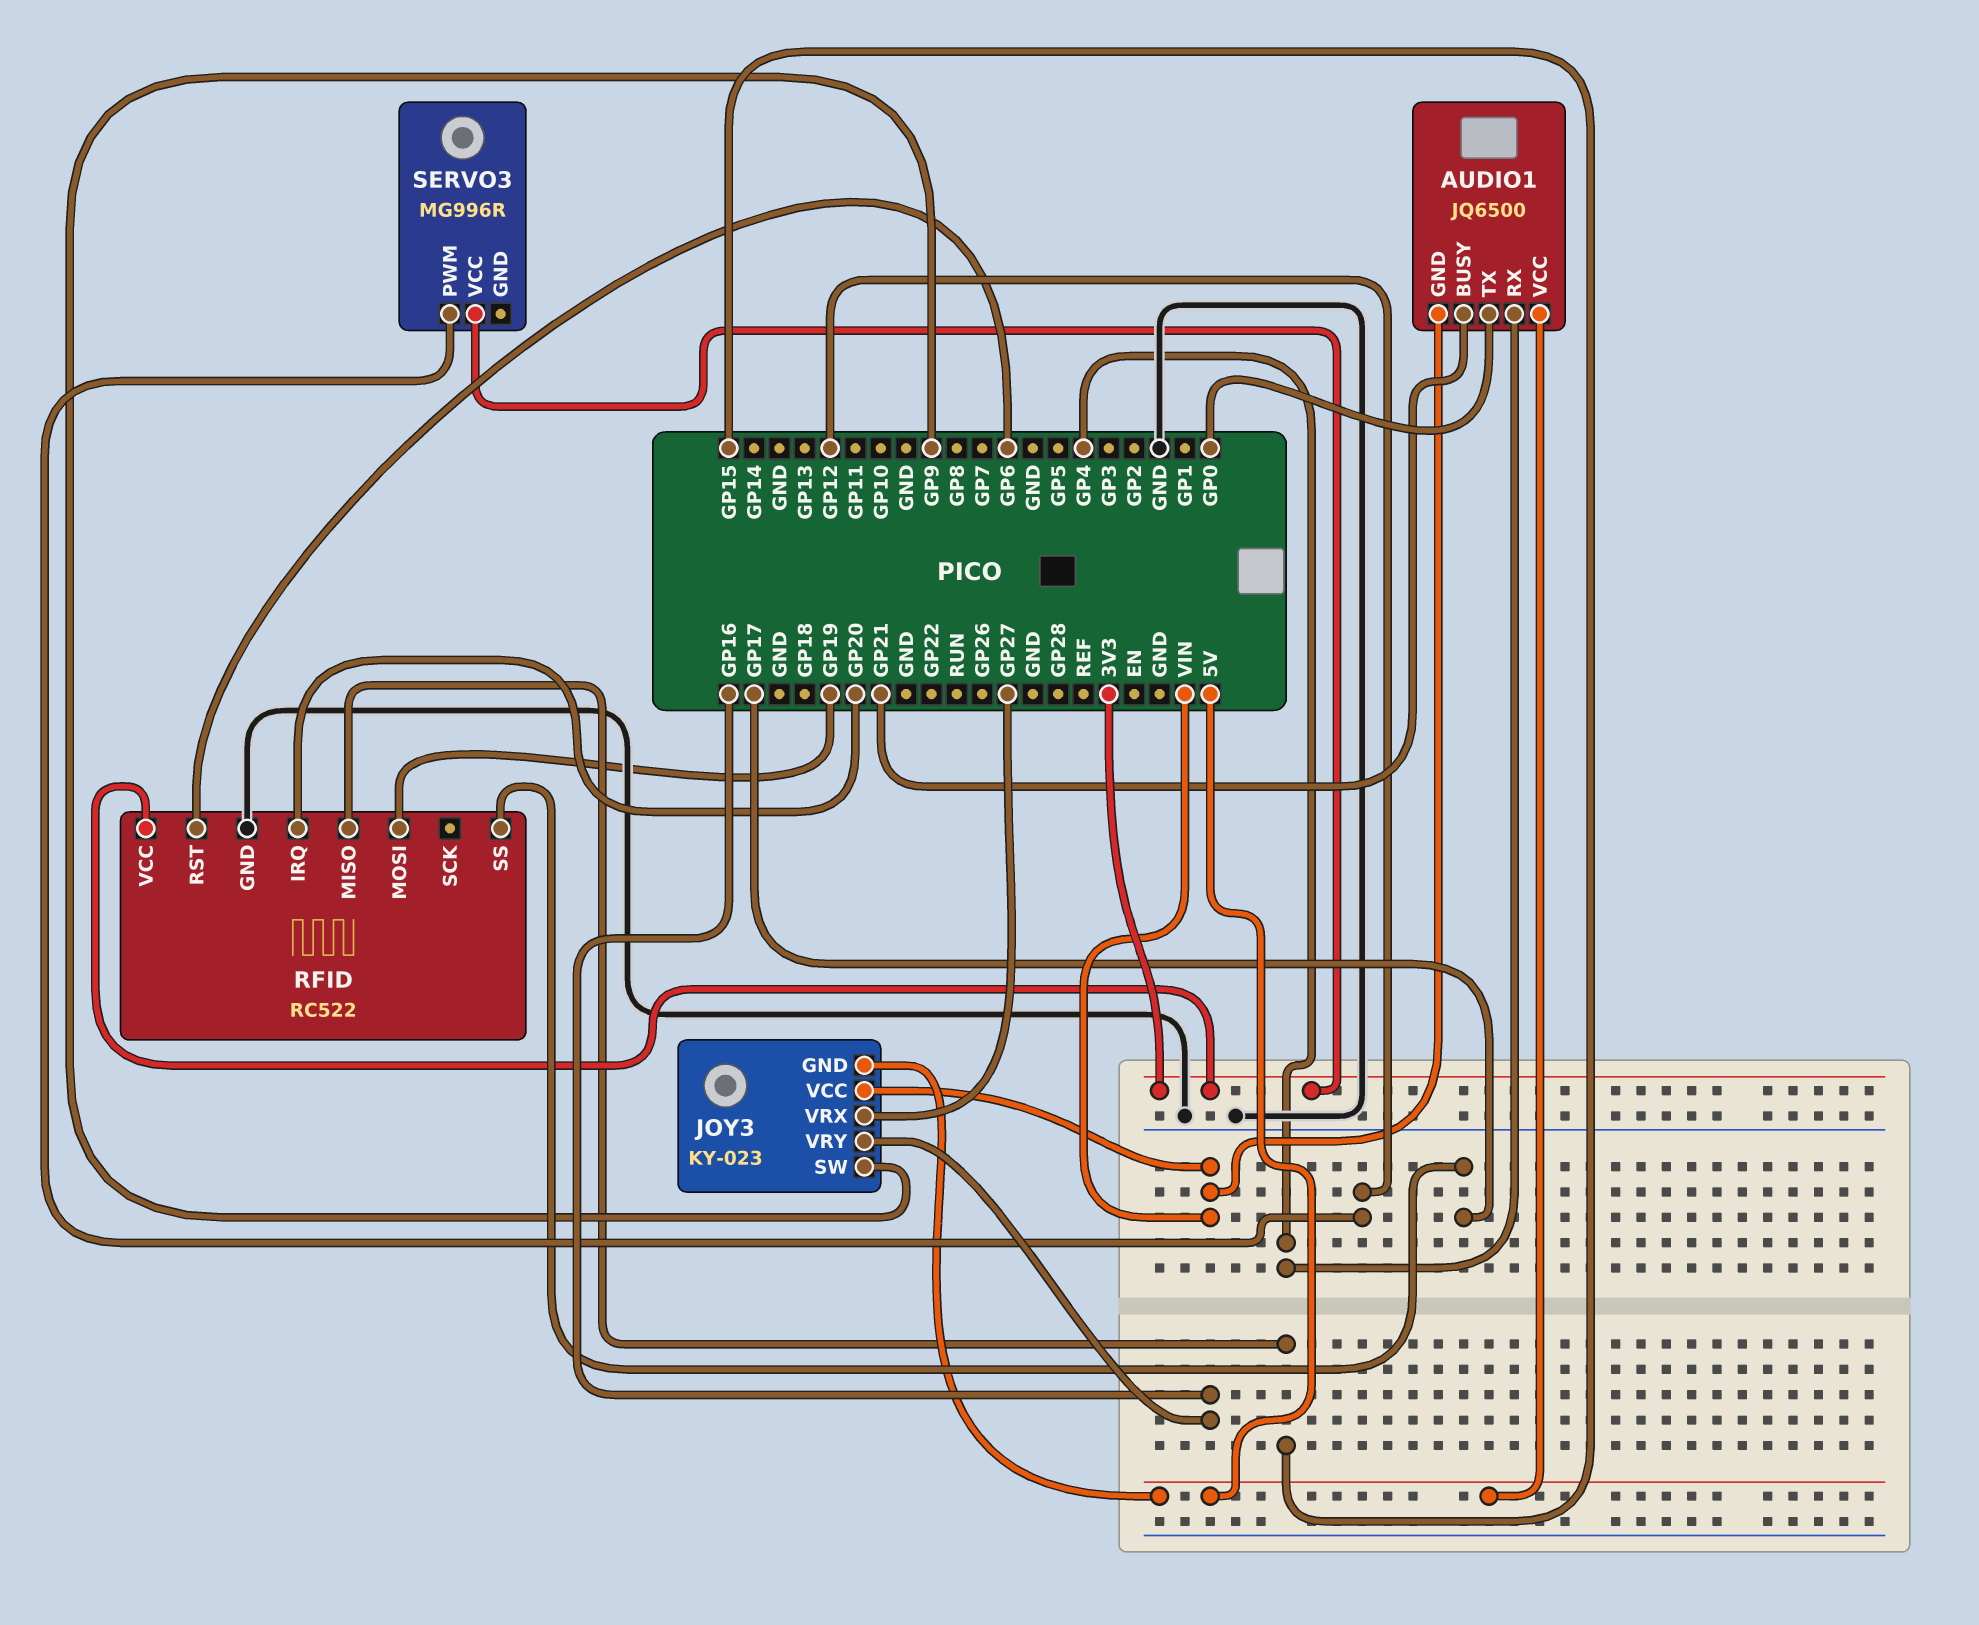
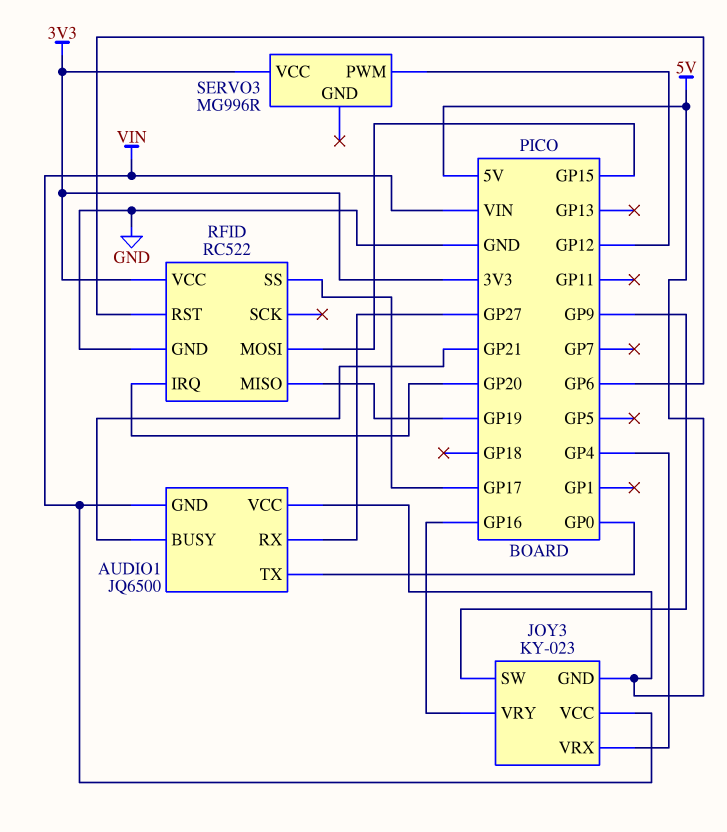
AUDIO1 pin RX: GP4 -> GP27
JOY3 pin VRX: GP27 -> GP4
RFID pin MISO: GP15 -> GP19
RFID pin MOSI: GP19 -> GP15

